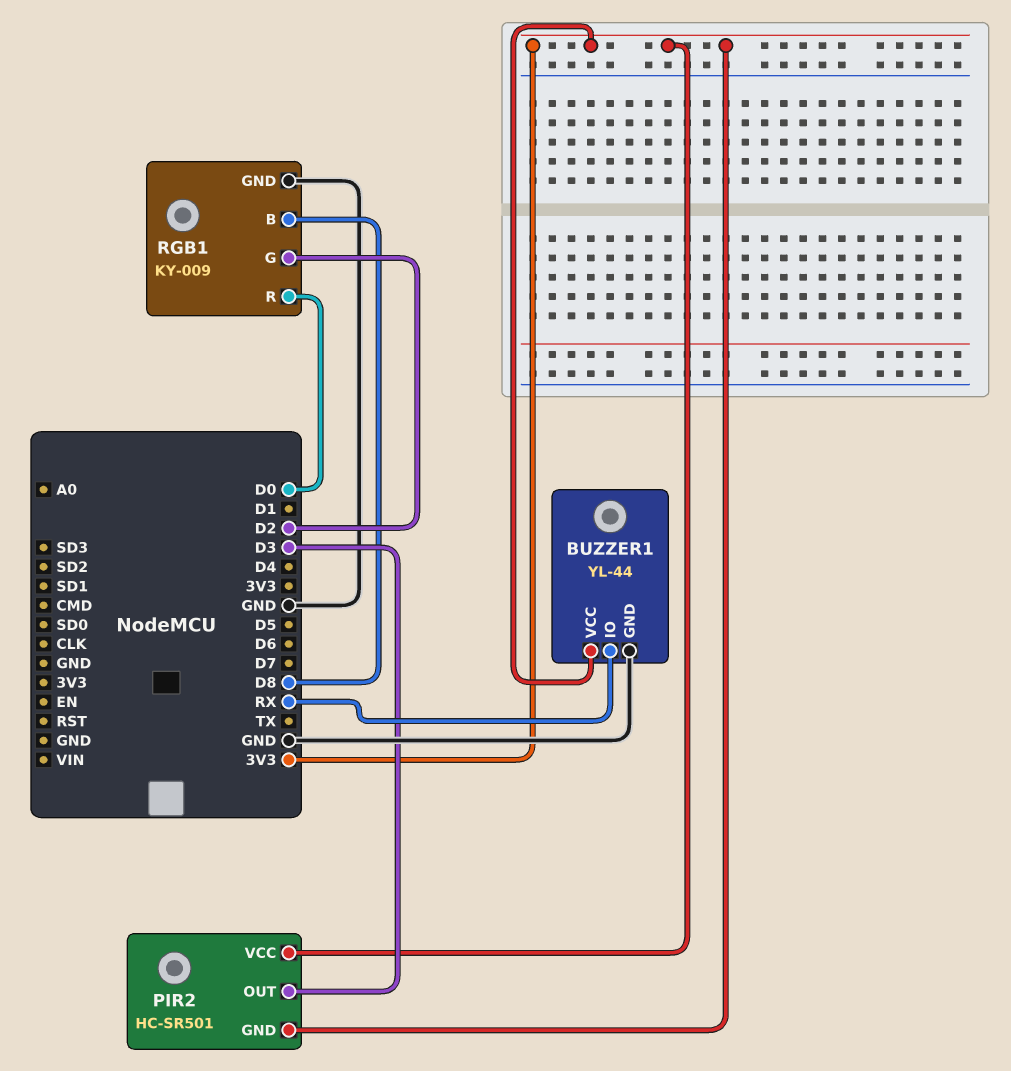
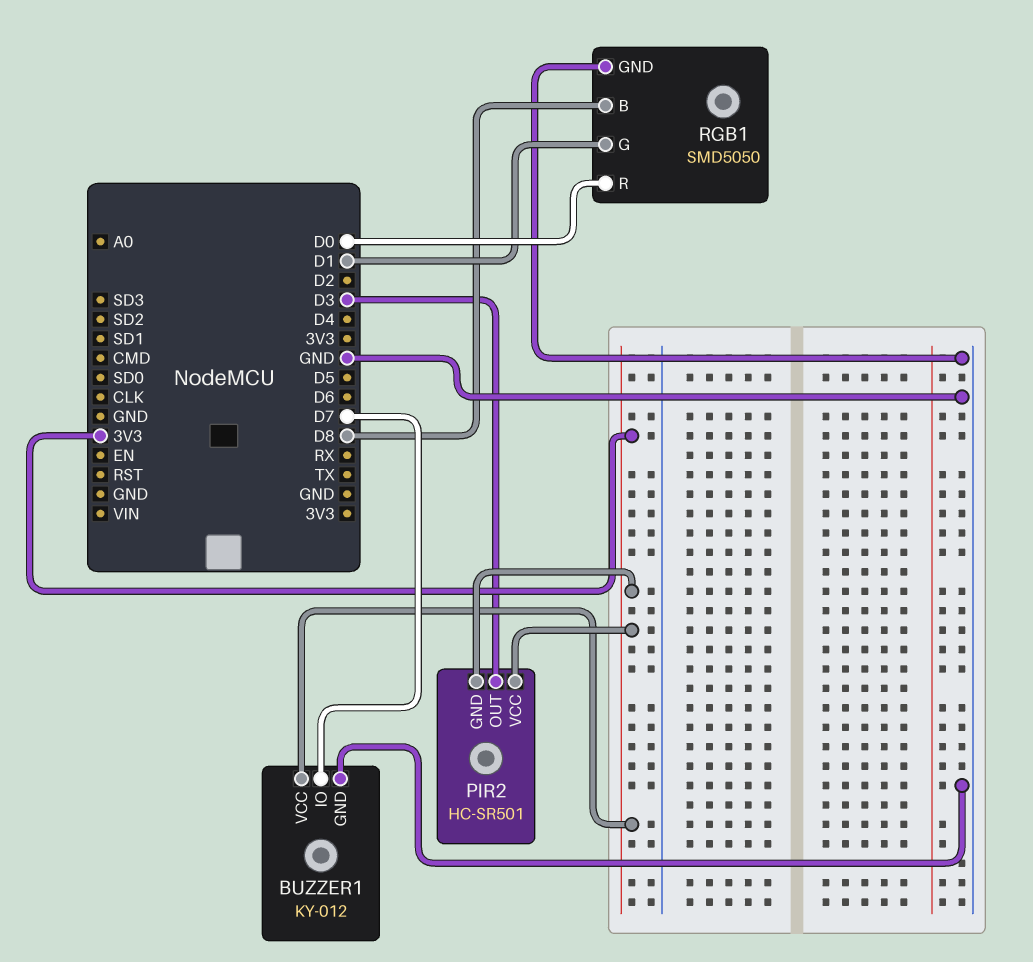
BUZZER1: YL-44 -> KY-012
BUZZER1 pin IO: RX -> D7
RGB1: KY-009 -> SMD5050
RGB1 pin G: D2 -> D1

